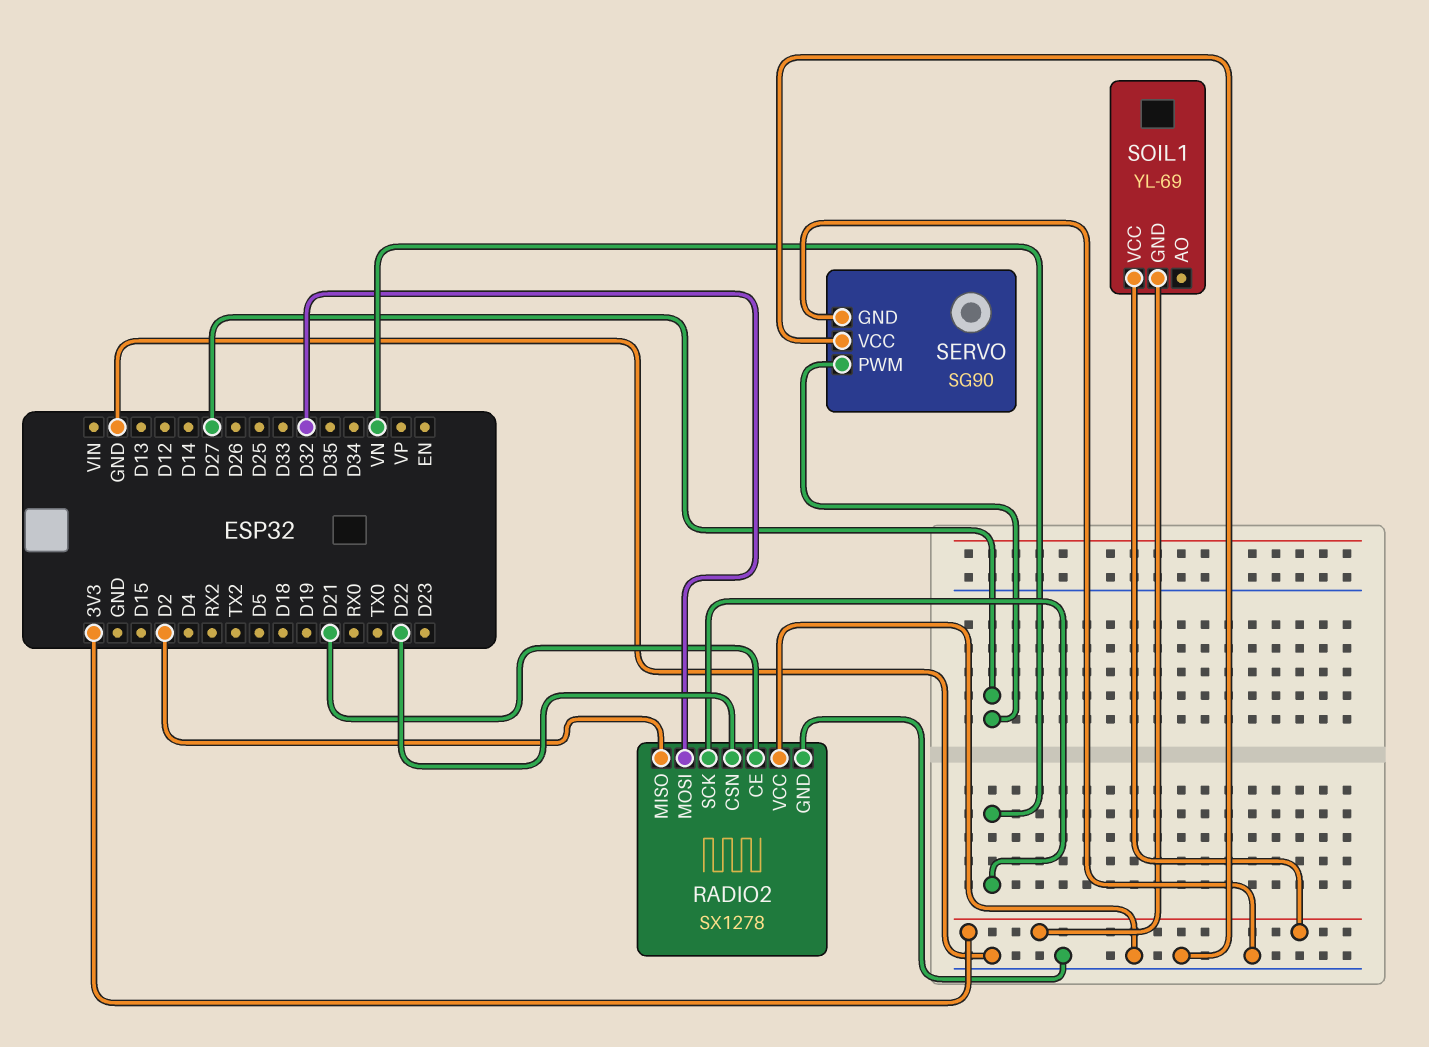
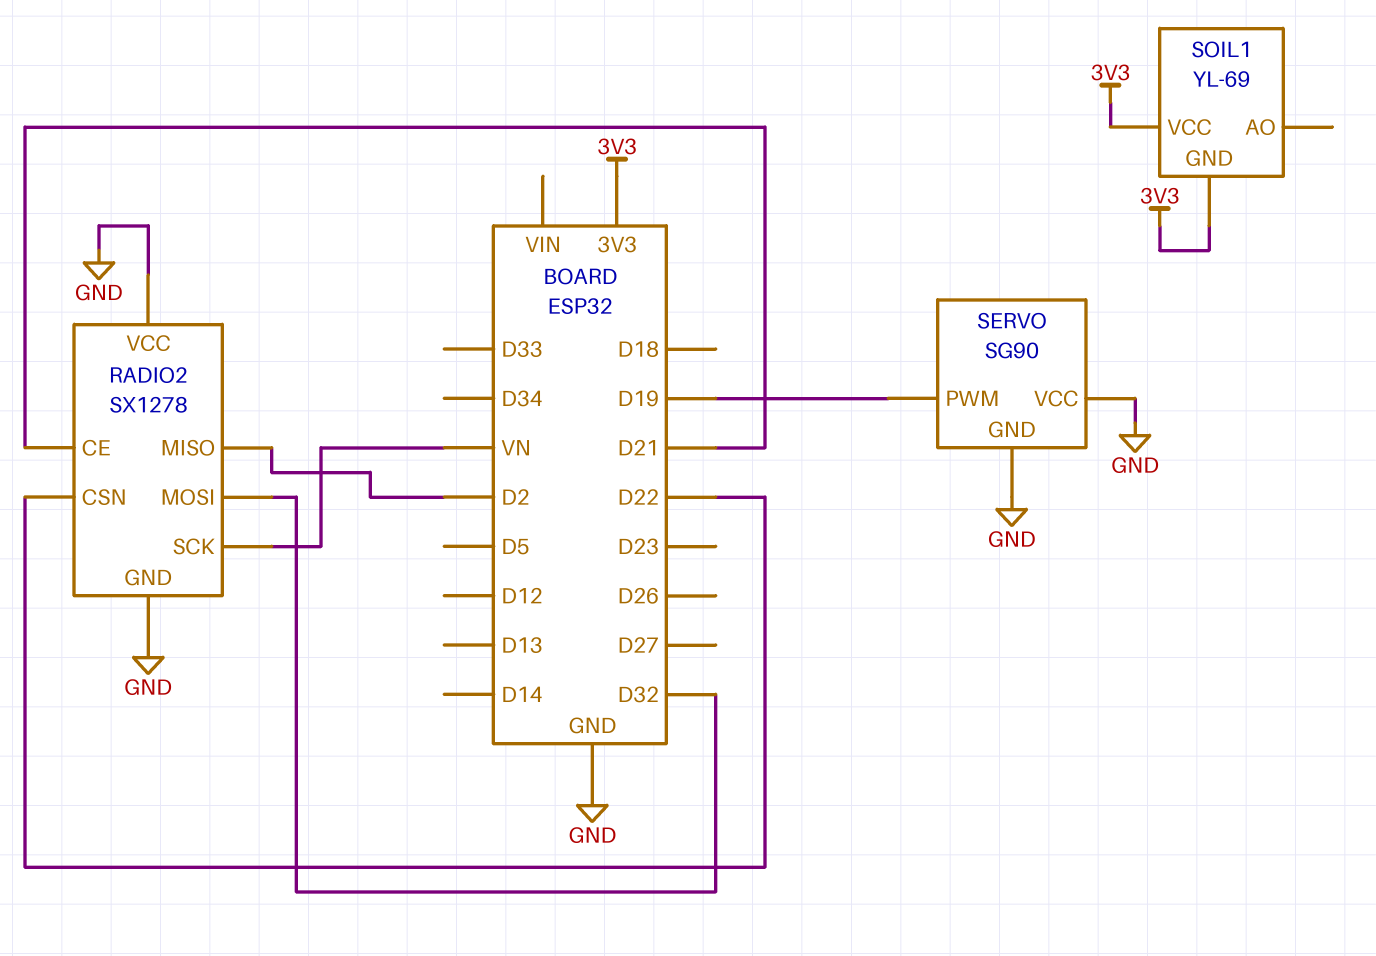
SERVO pin PWM: D27 -> D19

